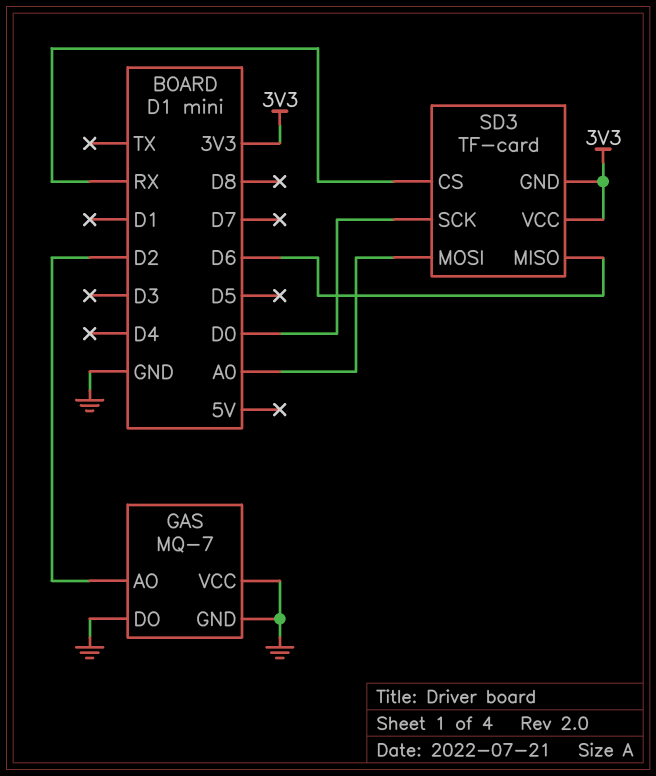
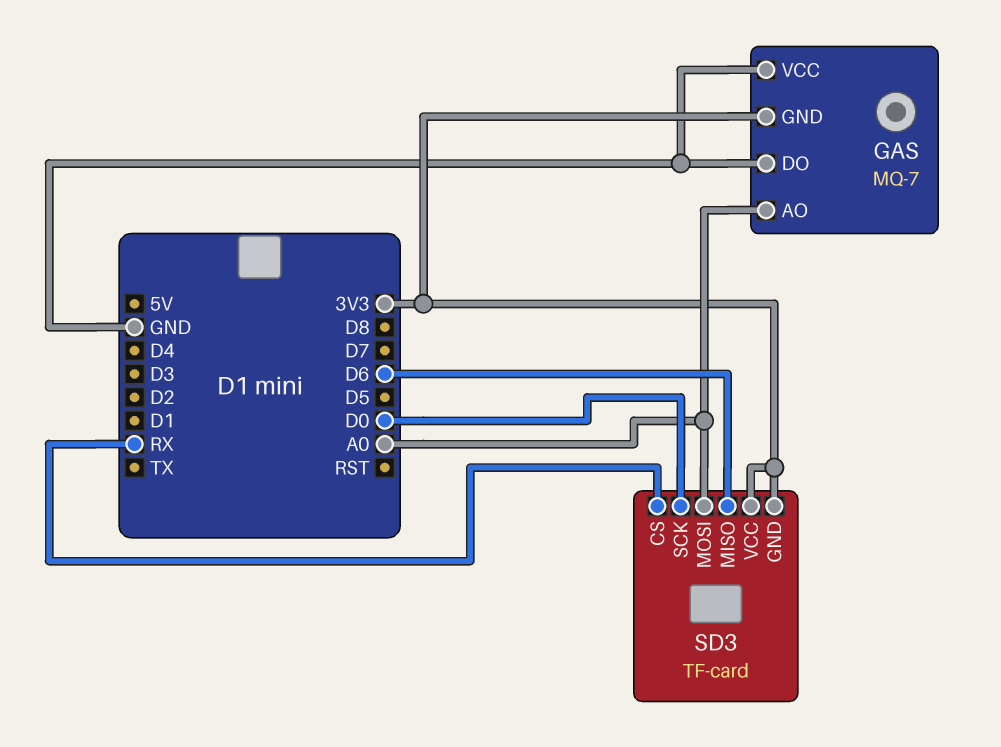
GAS pin AO: D2 -> A0
GAS pin GND: GND -> 3V3

